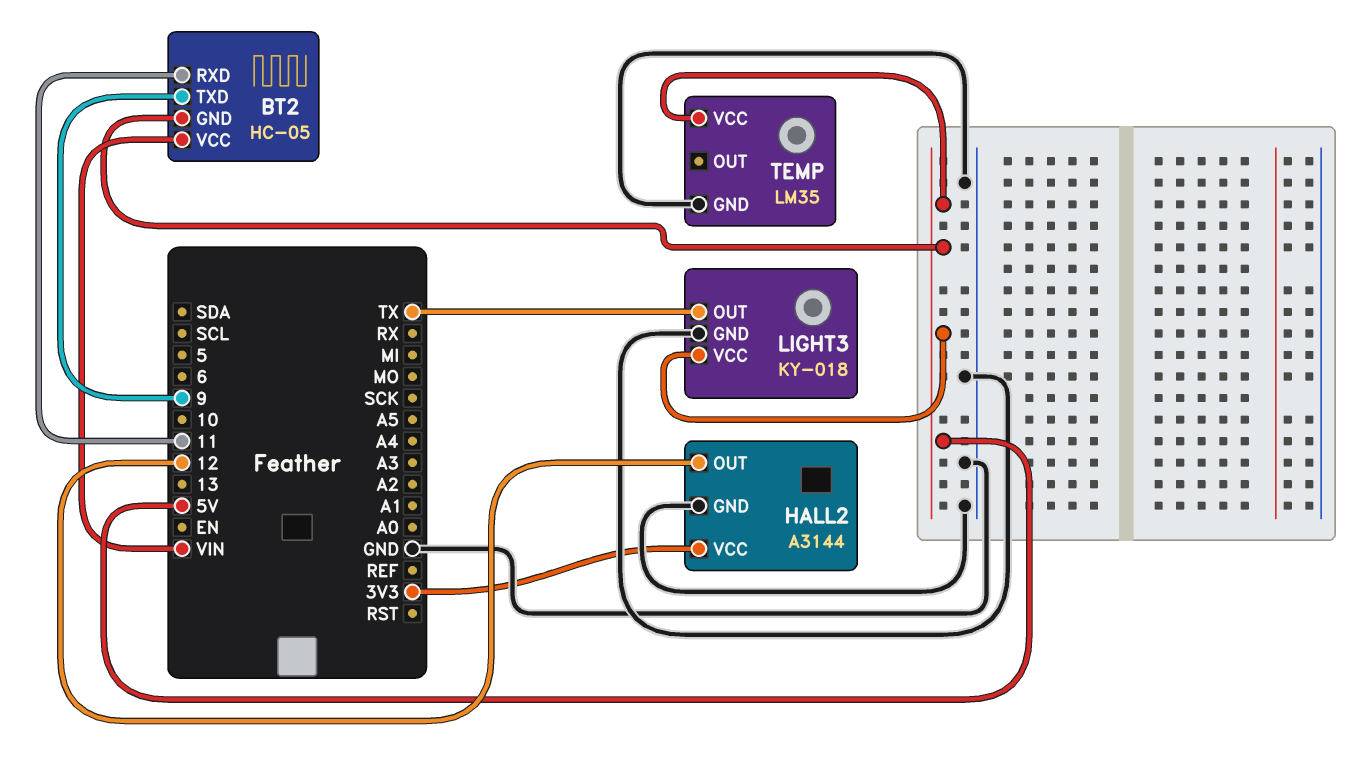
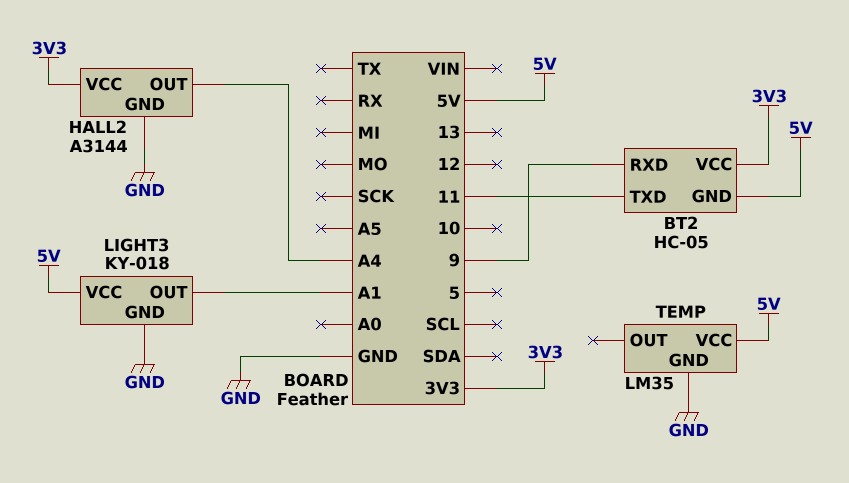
BT2 pin RXD: 11 -> 9
BT2 pin TXD: 9 -> 11
BT2 pin VCC: VIN -> 3V3
HALL2 pin OUT: 12 -> A4
LIGHT3 pin OUT: TX -> A1

